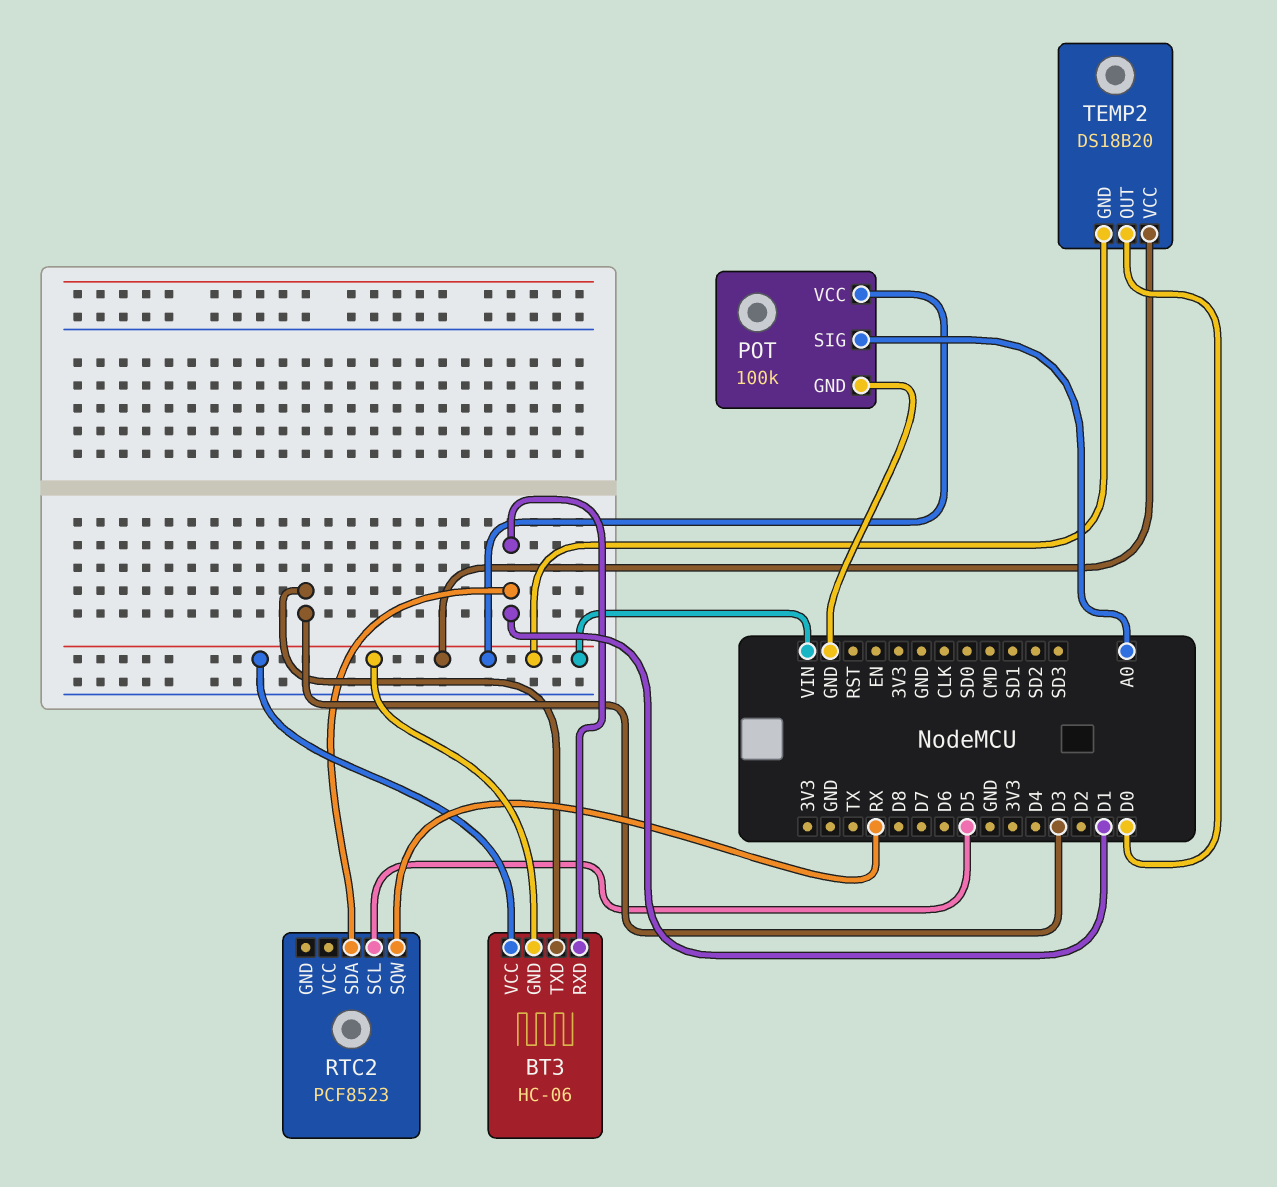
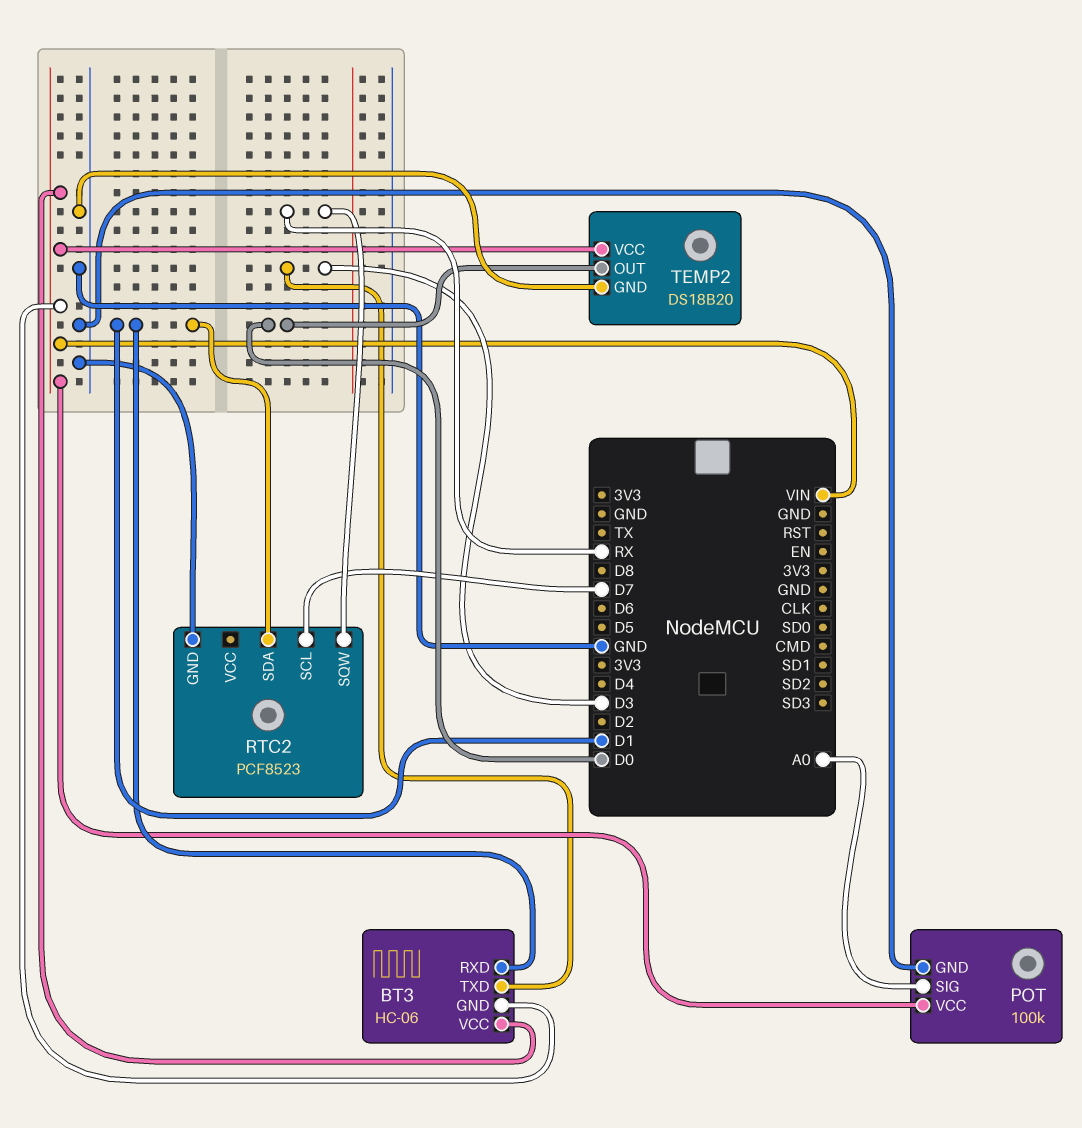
RTC2 pin GND: none -> GND
RTC2 pin SCL: D5 -> D7
TEMP2 pin GND: VIN -> GND

